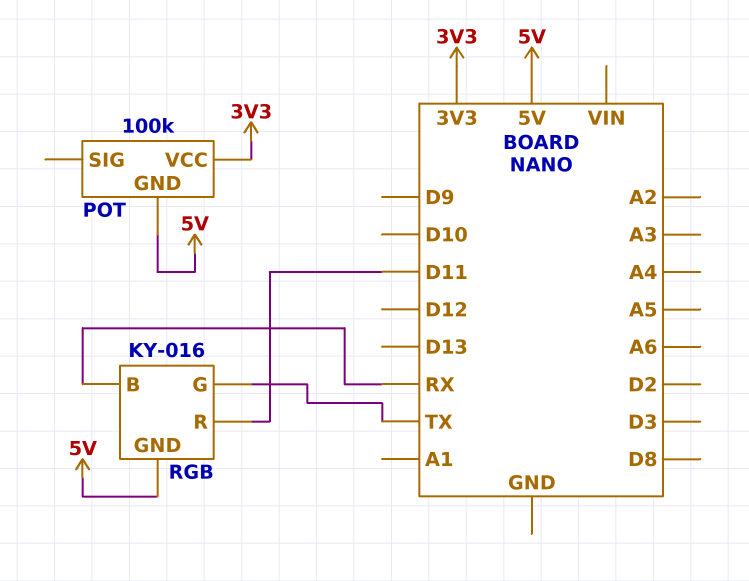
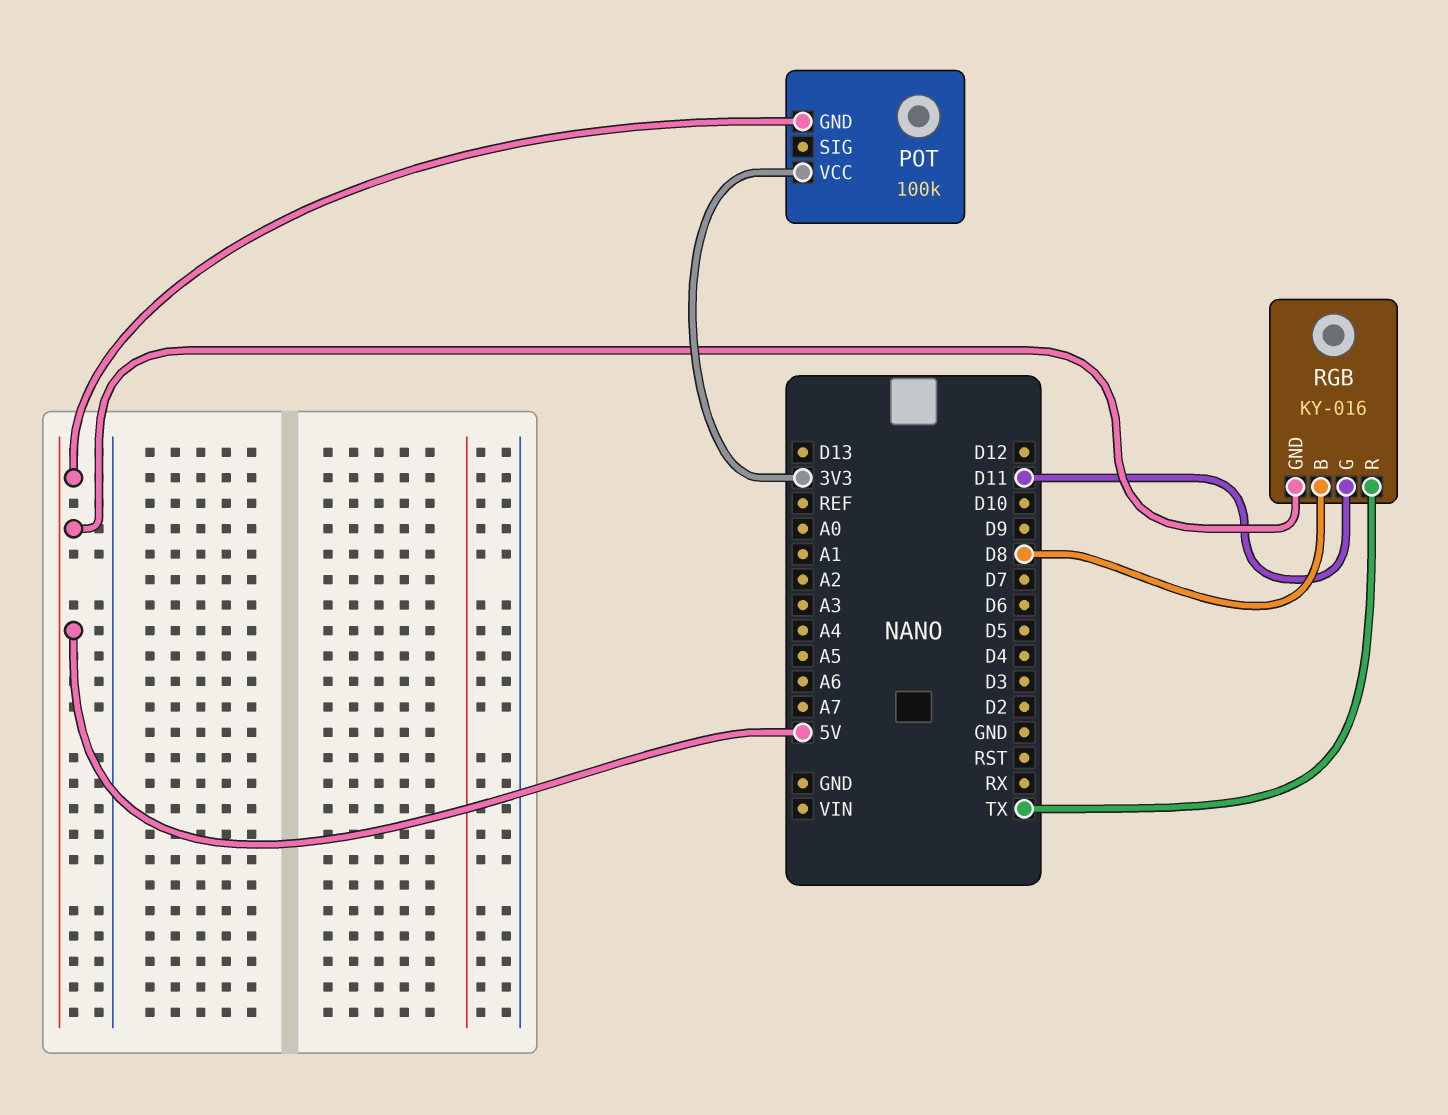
RGB pin B: RX -> D8
RGB pin G: TX -> D11
RGB pin R: D11 -> TX

